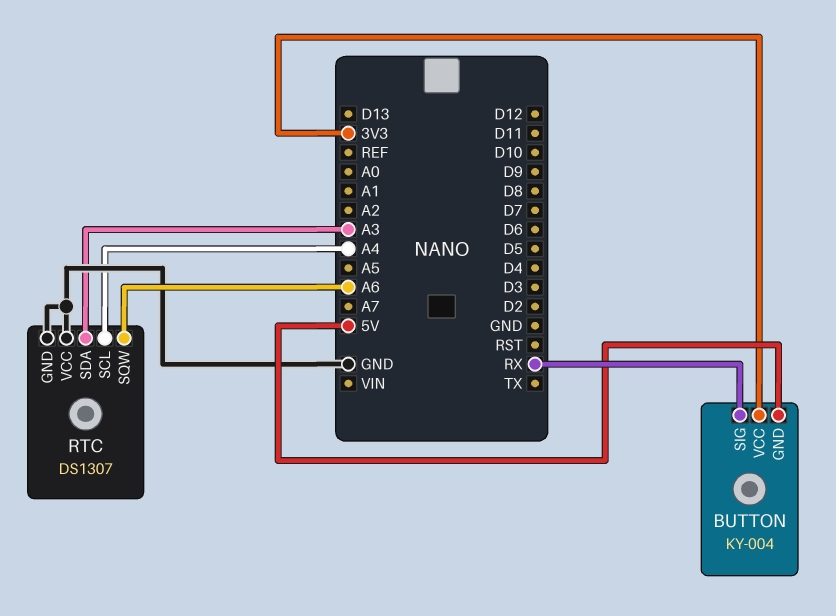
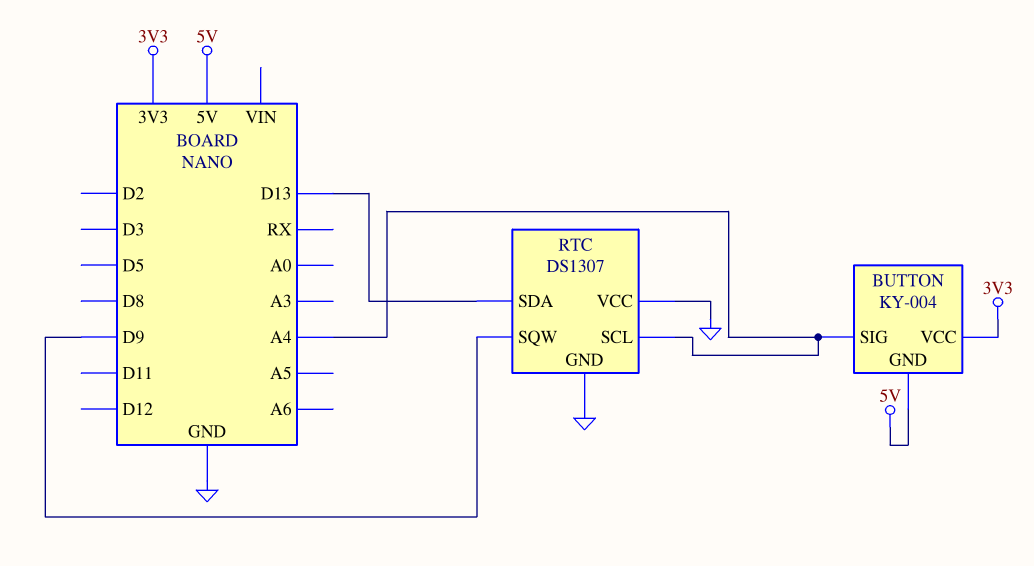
BUTTON pin SIG: RX -> A4
RTC pin SDA: A3 -> D13
RTC pin SQW: A6 -> D9

